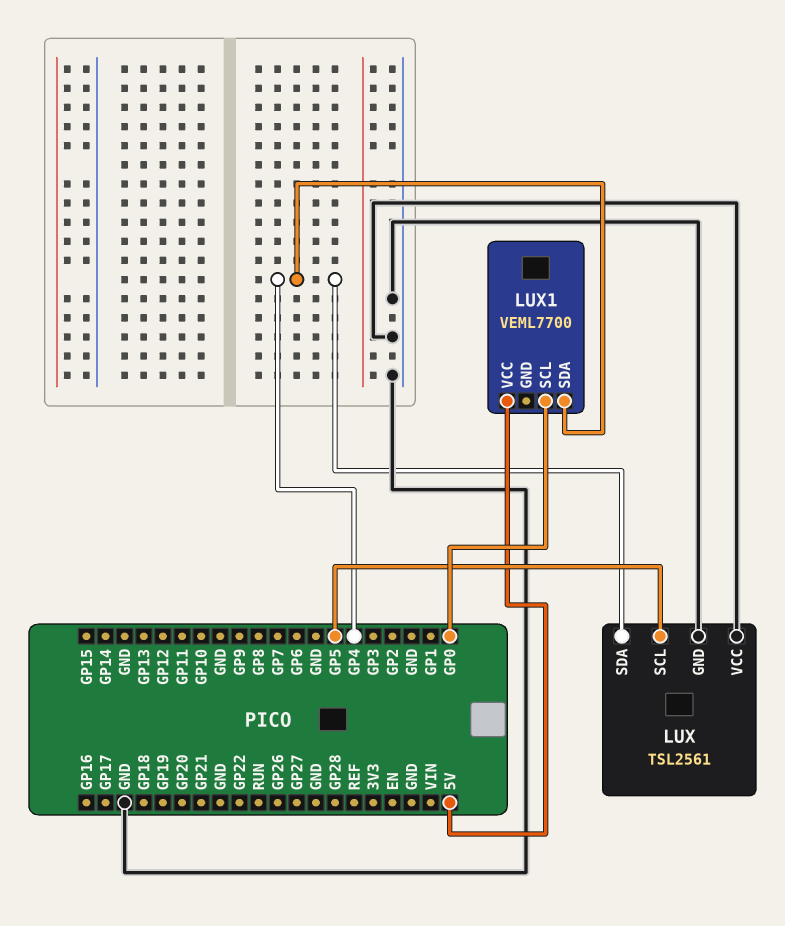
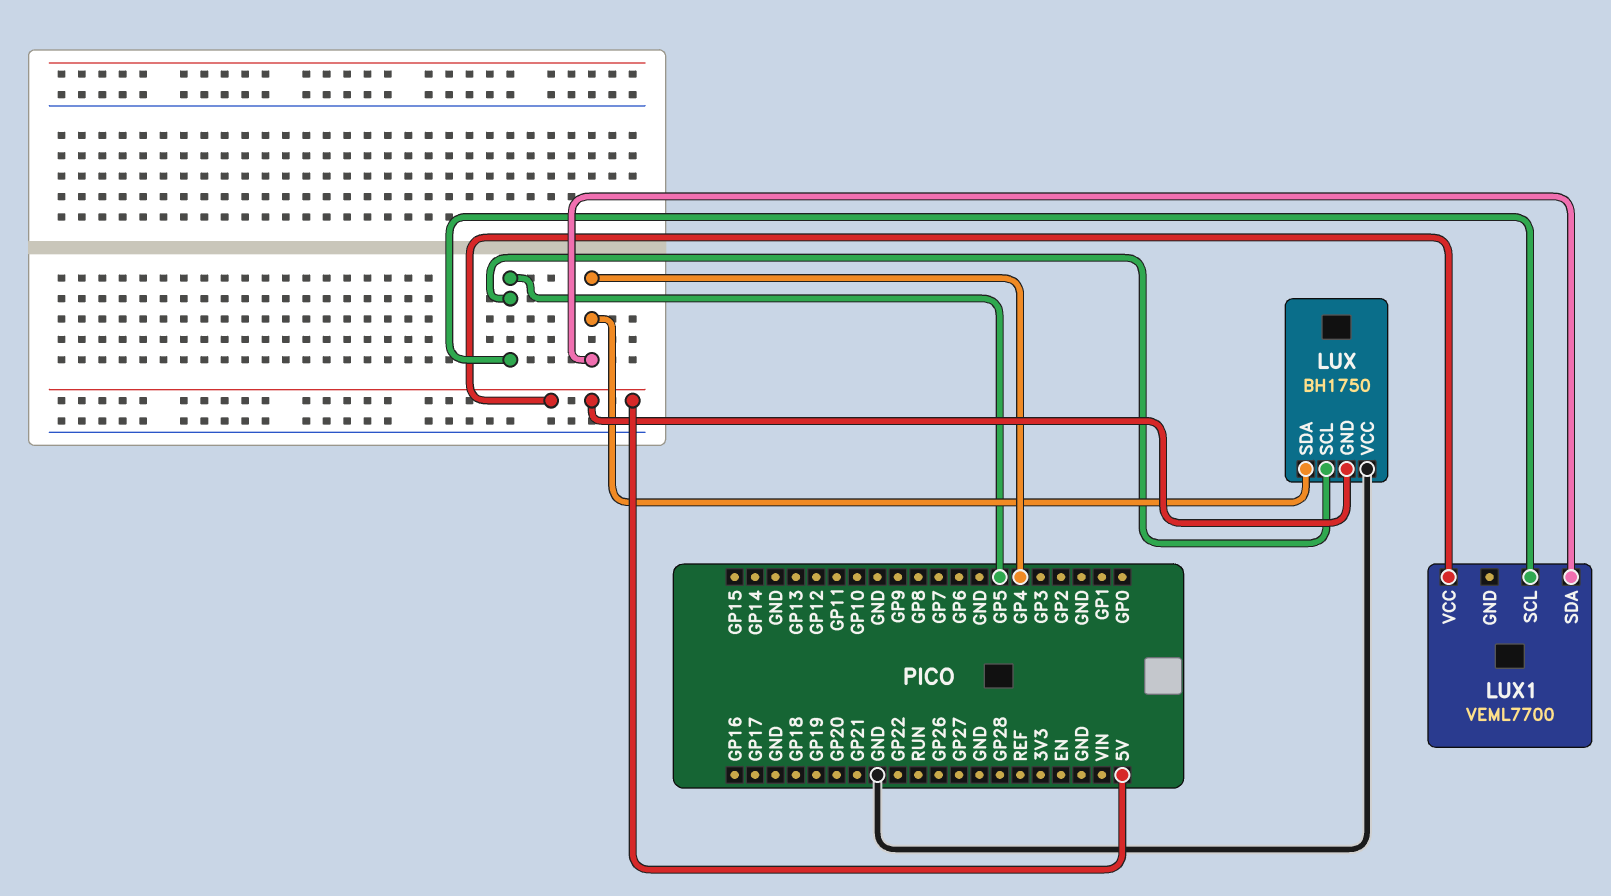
LUX: TSL2561 -> BH1750
LUX pin GND: GND -> 5V
LUX1 pin SCL: GP0 -> GP5

